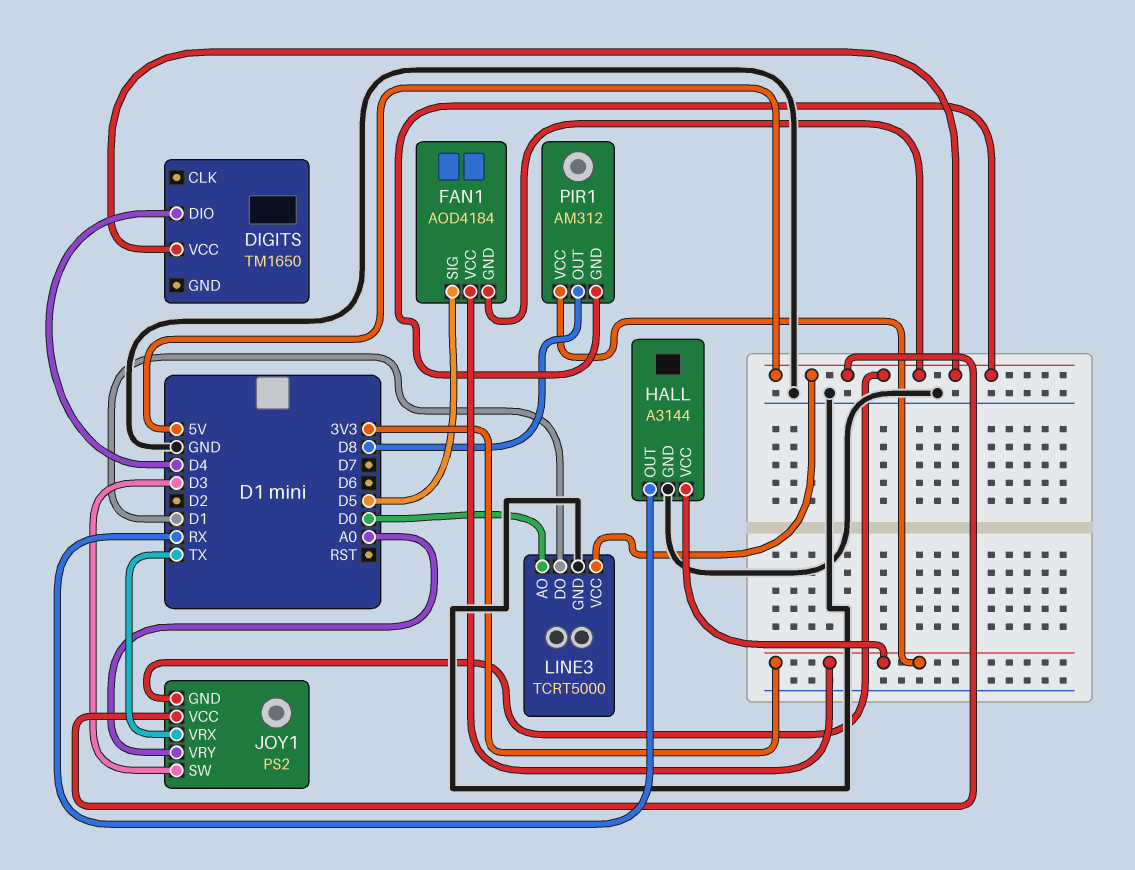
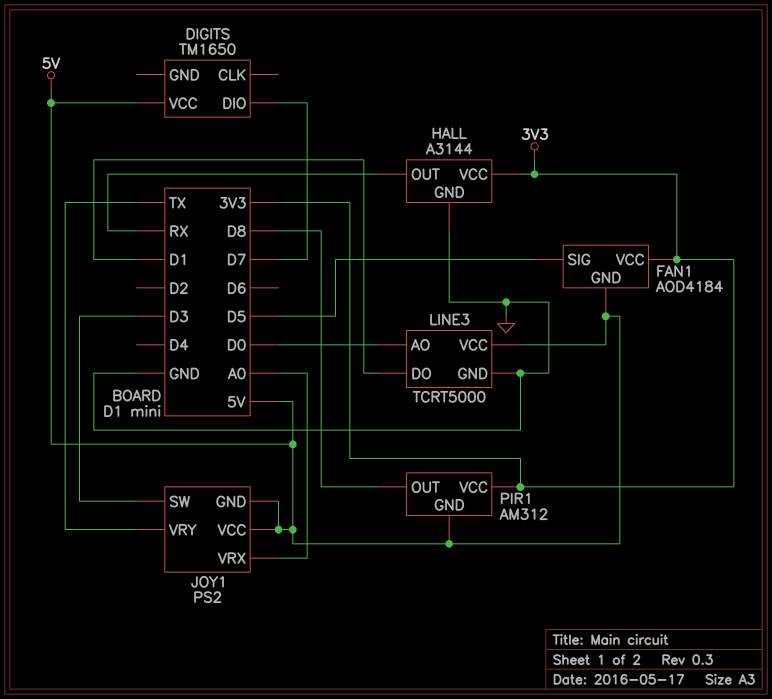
DIGITS pin DIO: D4 -> D7
JOY1 pin VRX: TX -> A0
JOY1 pin VRY: A0 -> TX

